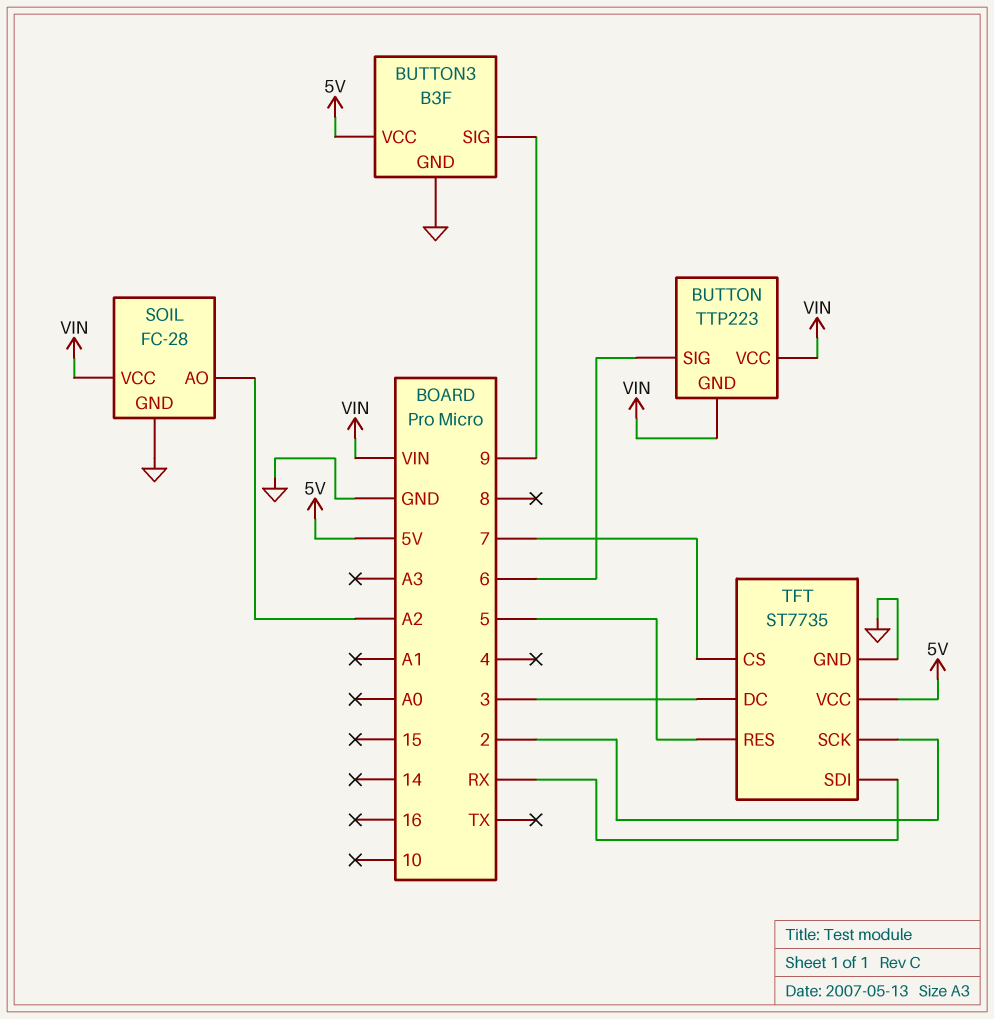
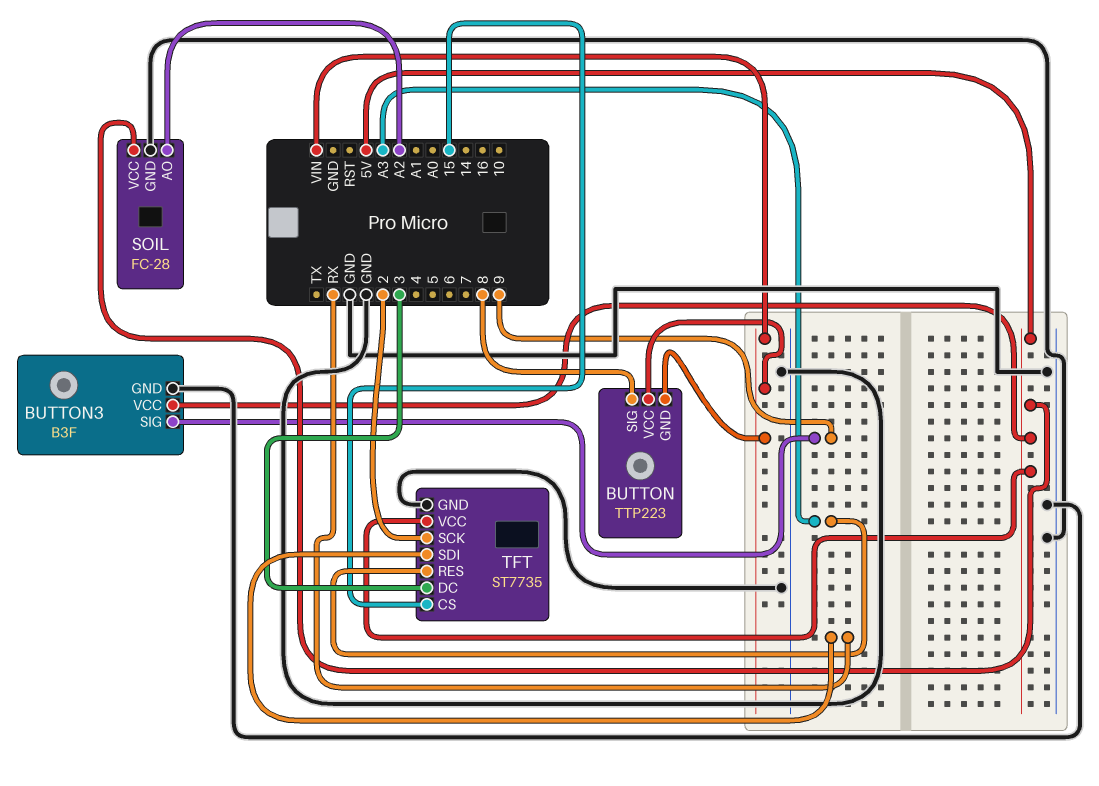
BUTTON pin SIG: 6 -> 8
SOIL pin VCC: VIN -> 5V
TFT pin CS: 7 -> 15
TFT pin RES: 5 -> A3

